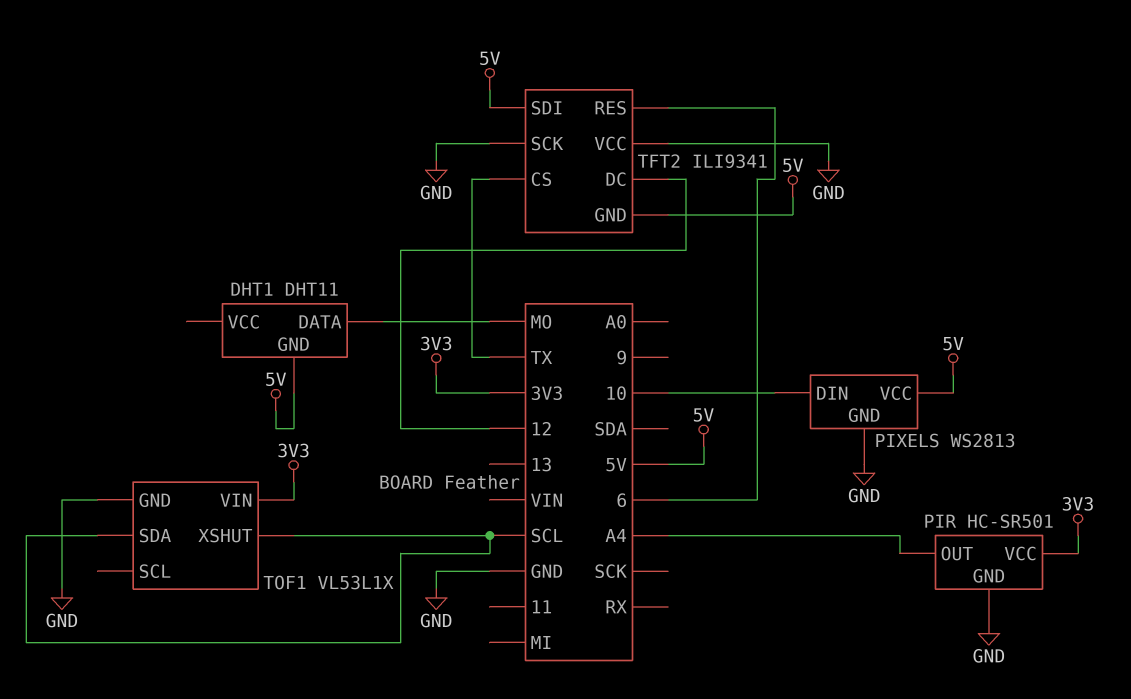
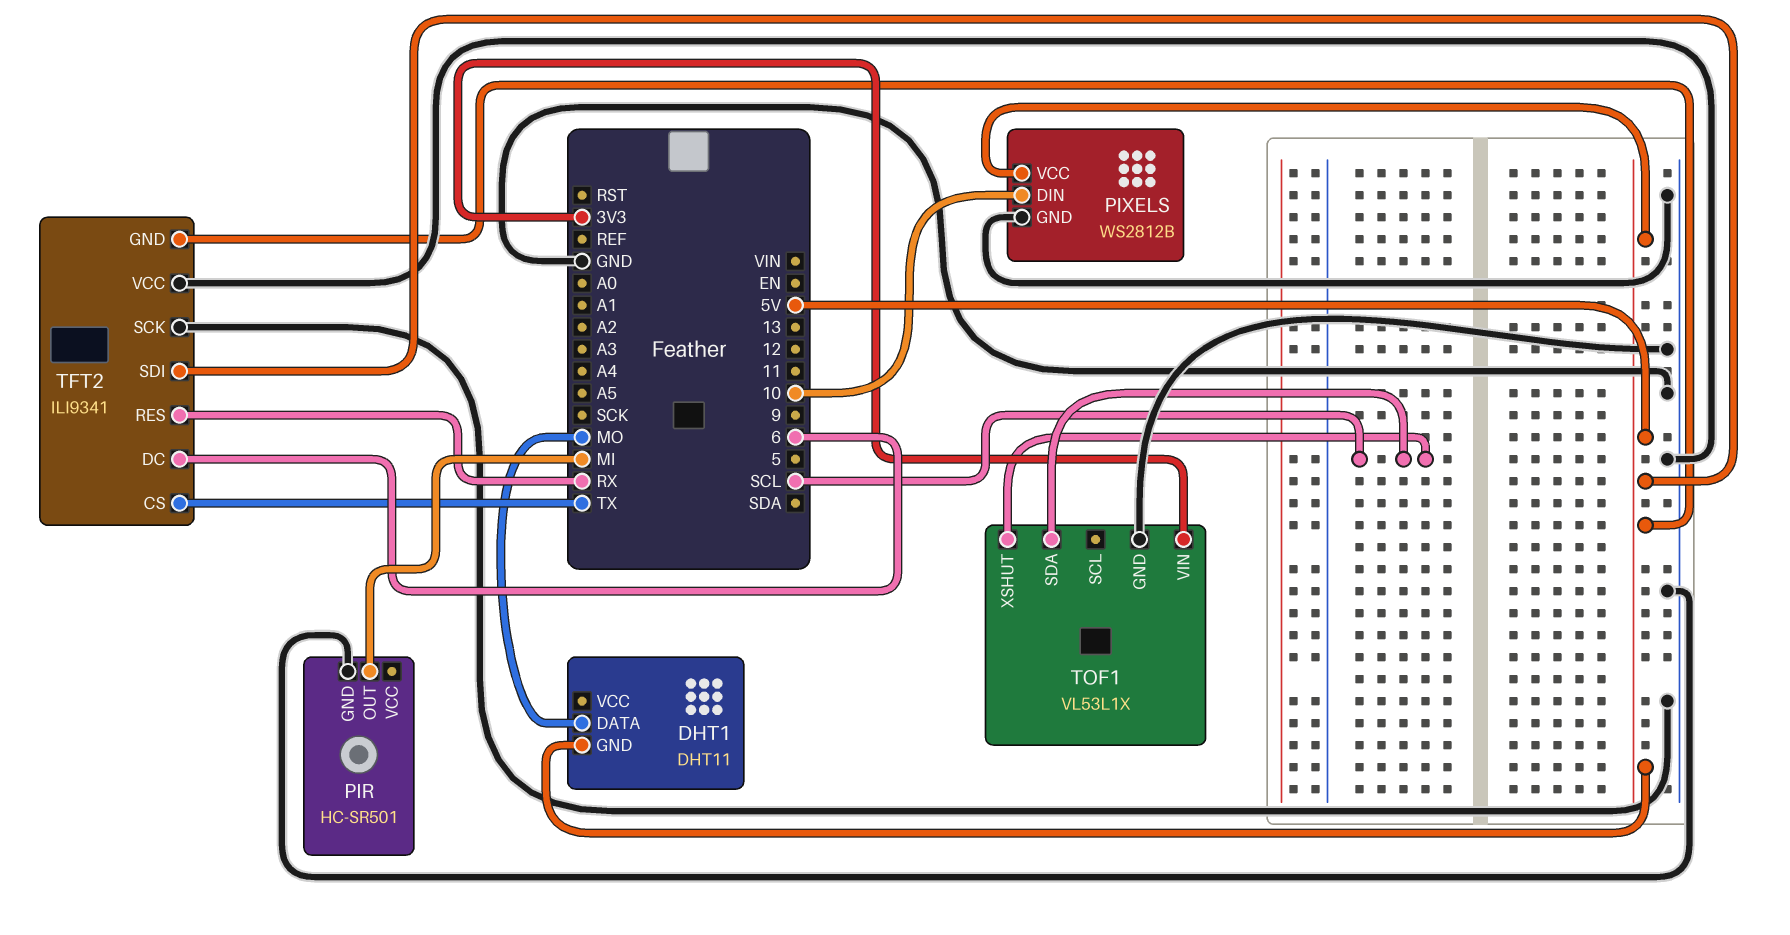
PIR pin OUT: A4 -> MI
PIR pin VCC: 3V3 -> none
PIXELS: WS2813 -> WS2812B
TFT2 pin DC: 12 -> 6
TFT2 pin RES: 6 -> RX

